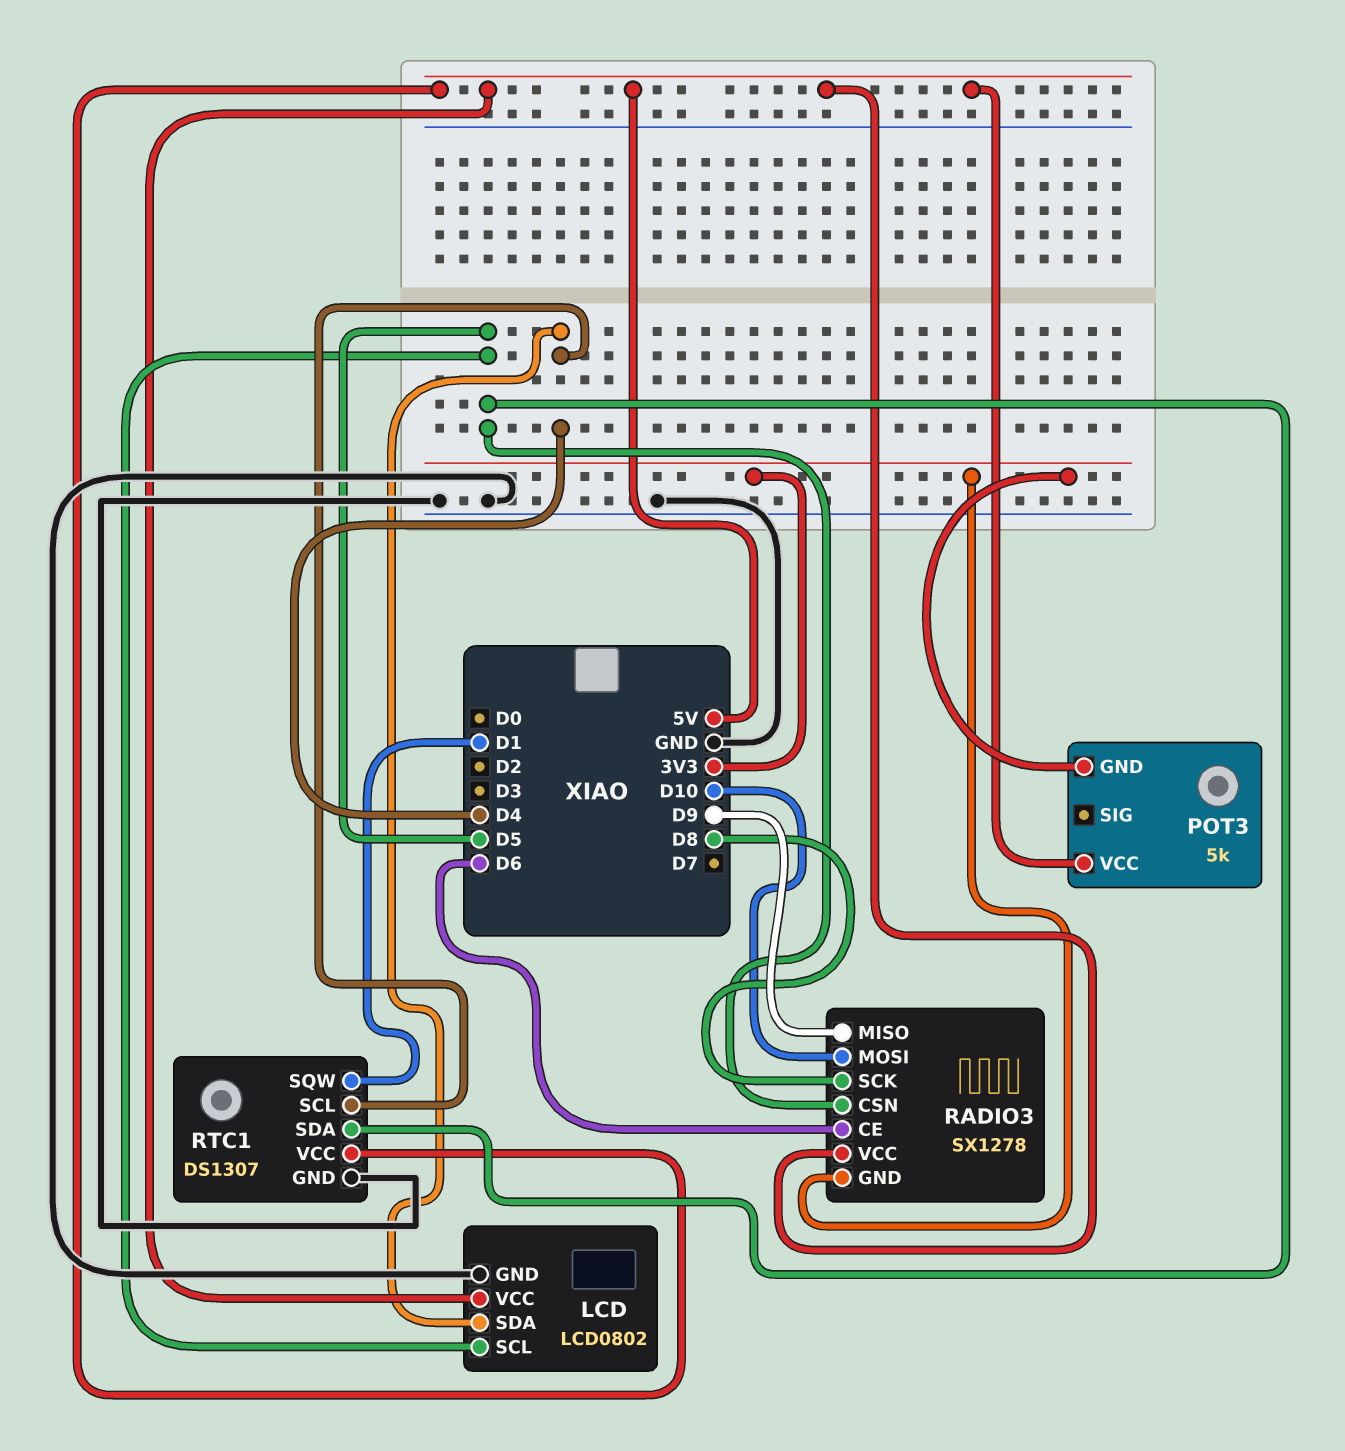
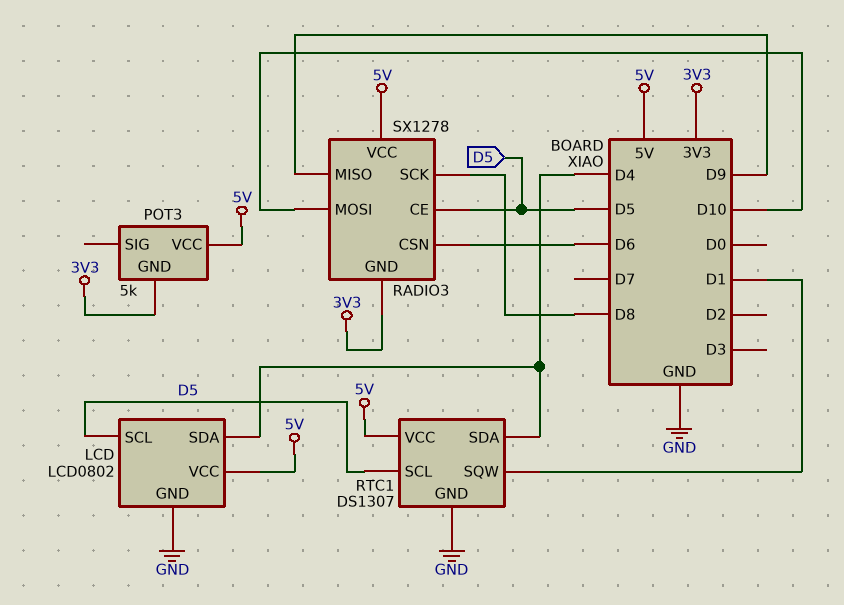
RADIO3 pin CE: D6 -> D5
RADIO3 pin CSN: D5 -> D6
RTC1 pin SCL: D4 -> D5
RTC1 pin SDA: D5 -> D4

